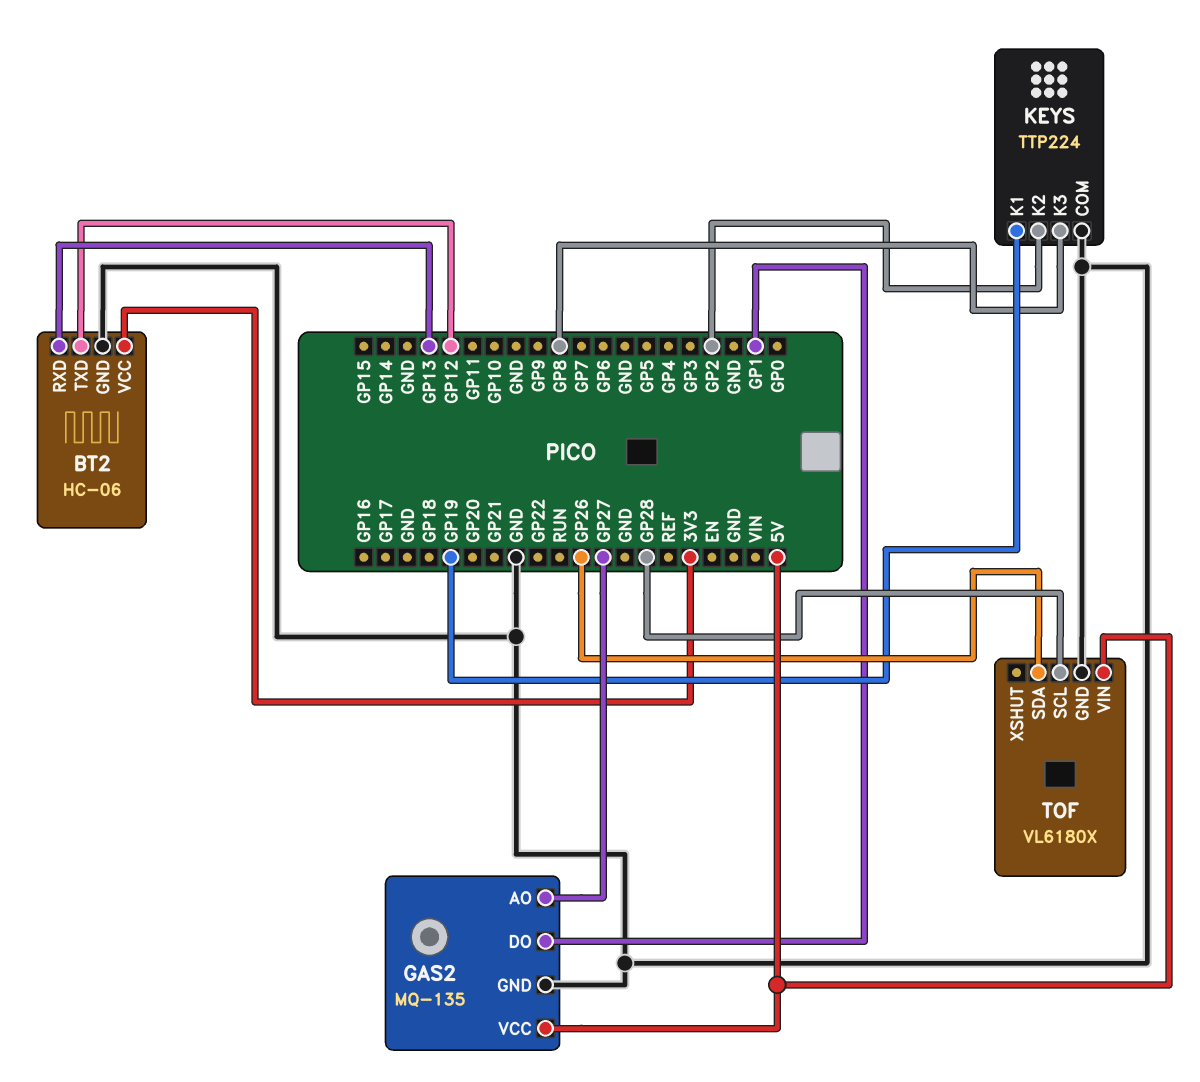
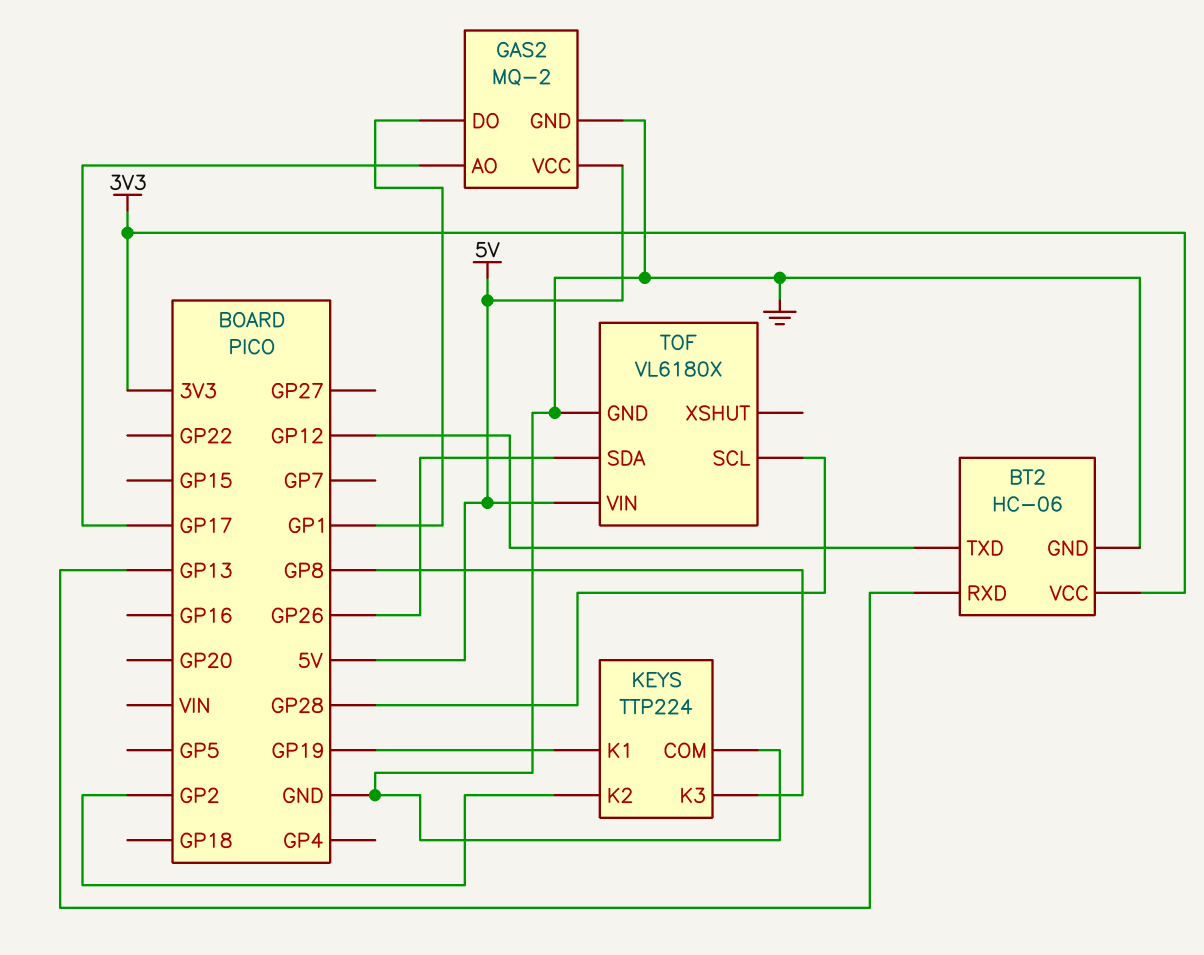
GAS2: MQ-135 -> MQ-2
GAS2 pin AO: GP27 -> GP17

